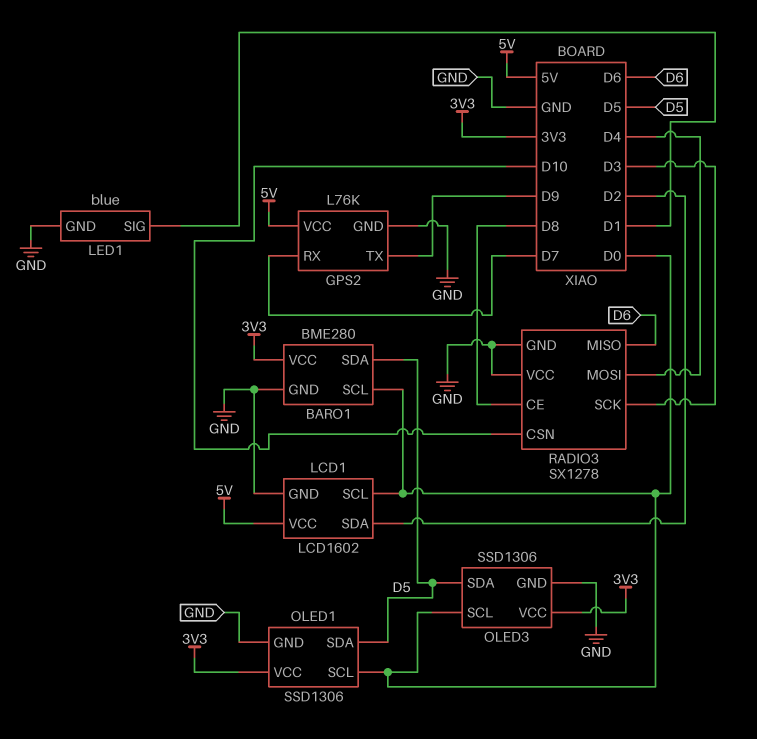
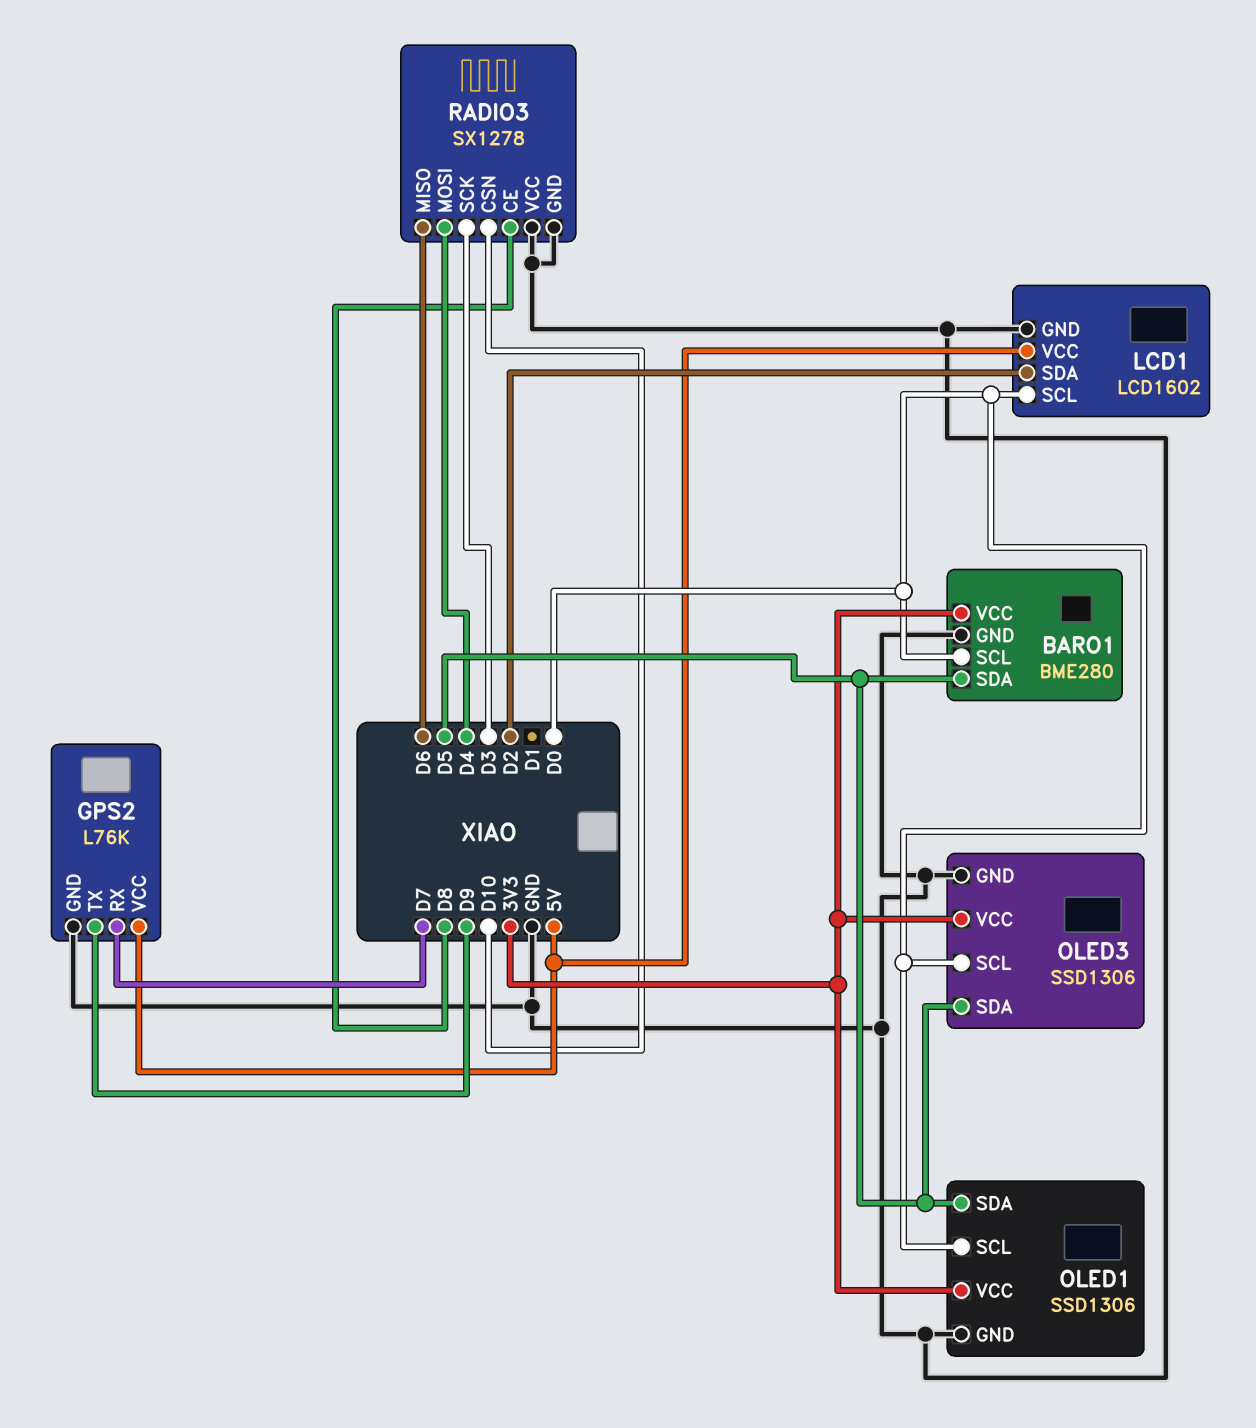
LED1: blue -> none
LED1 pin GND: GND -> none
LED1 pin SIG: D1 -> none

